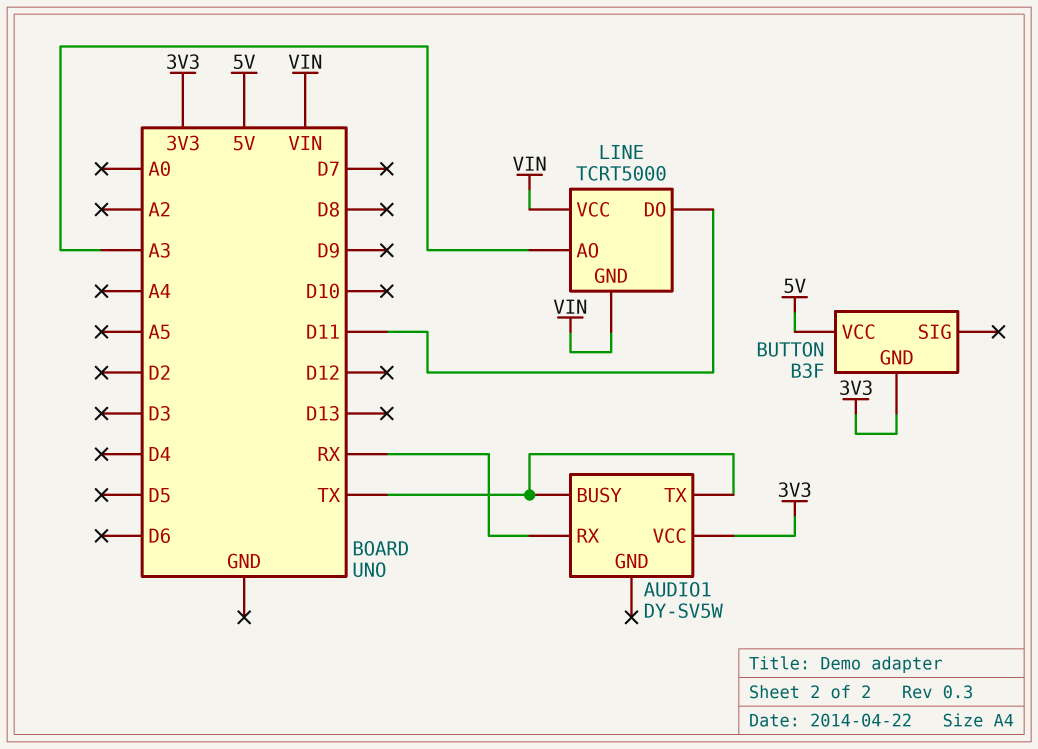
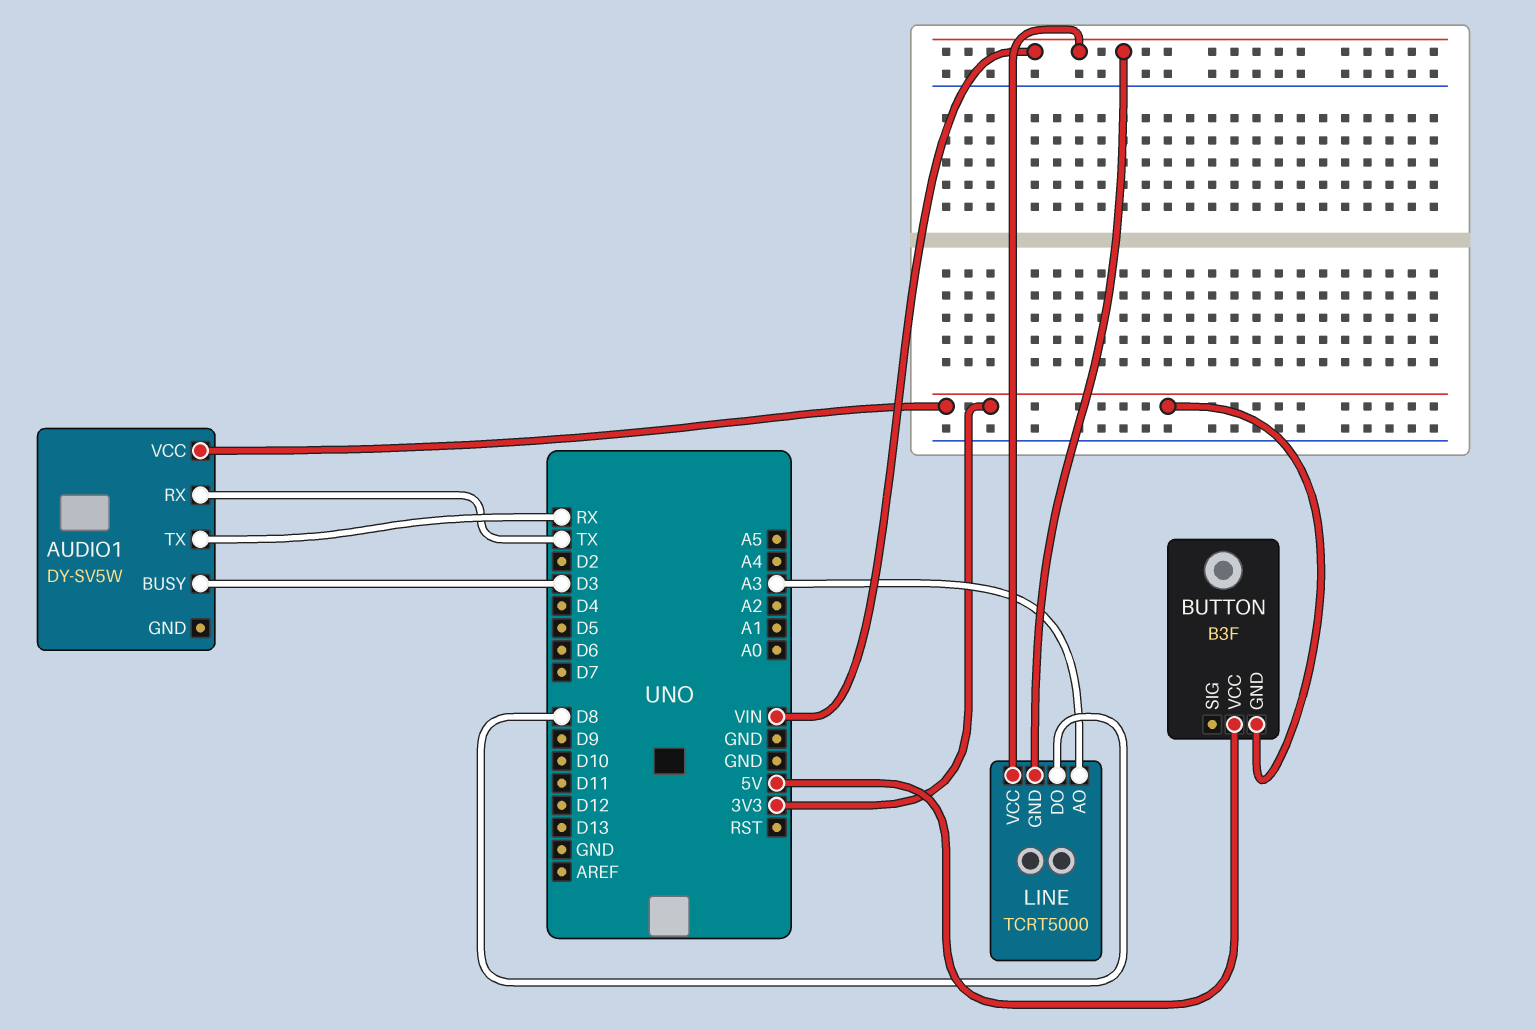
AUDIO1 pin BUSY: TX -> D3
AUDIO1 pin RX: RX -> TX
AUDIO1 pin TX: TX -> RX
LINE pin DO: D11 -> D8

